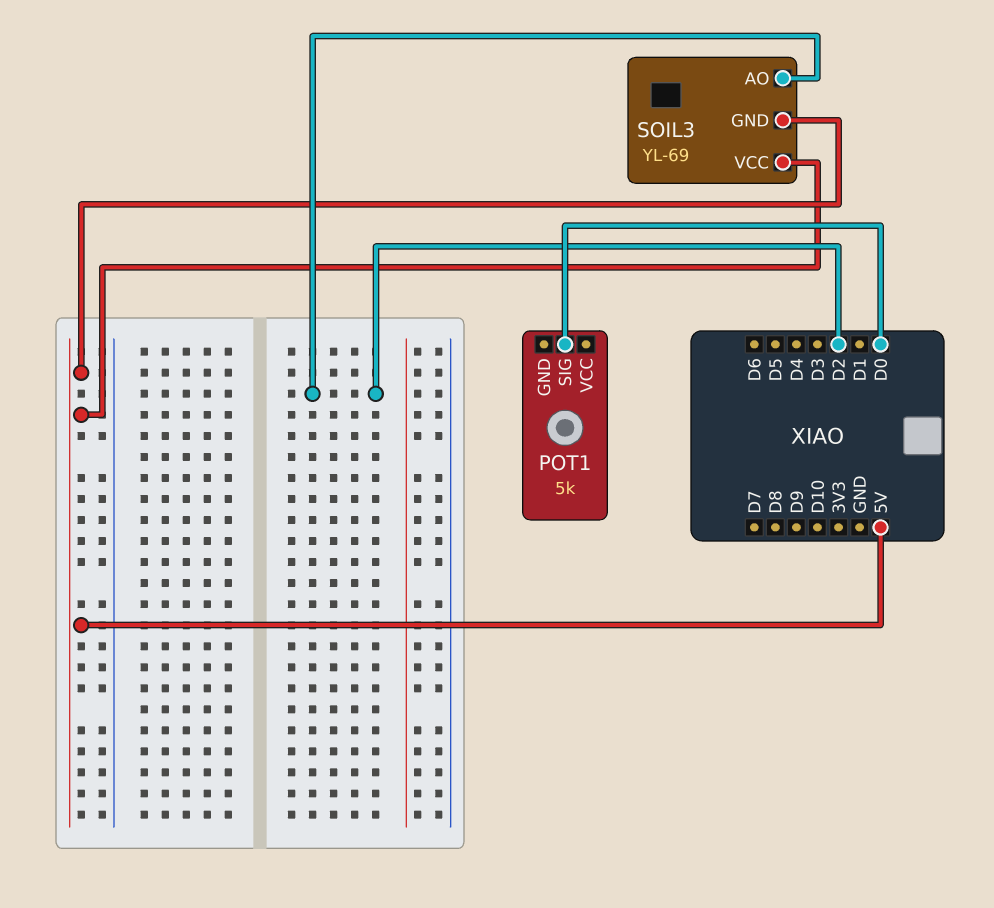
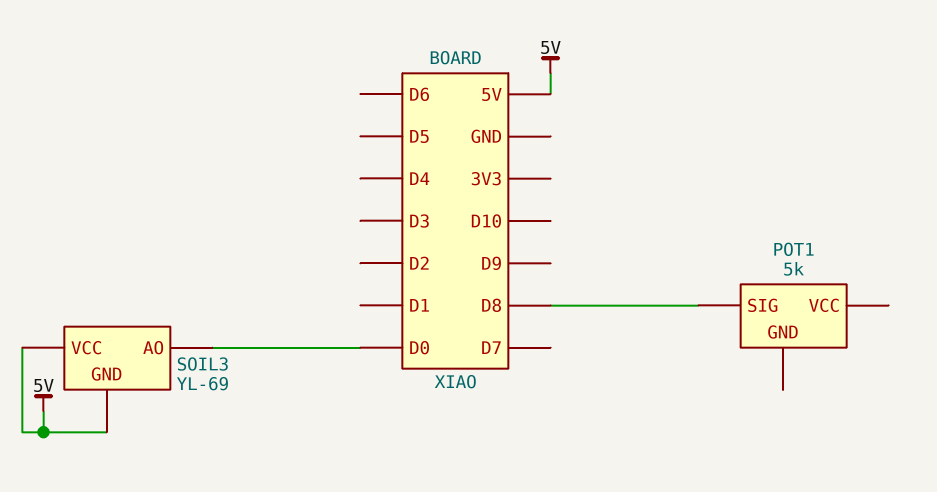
POT1 pin SIG: D0 -> D8
SOIL3 pin AO: D2 -> D0

